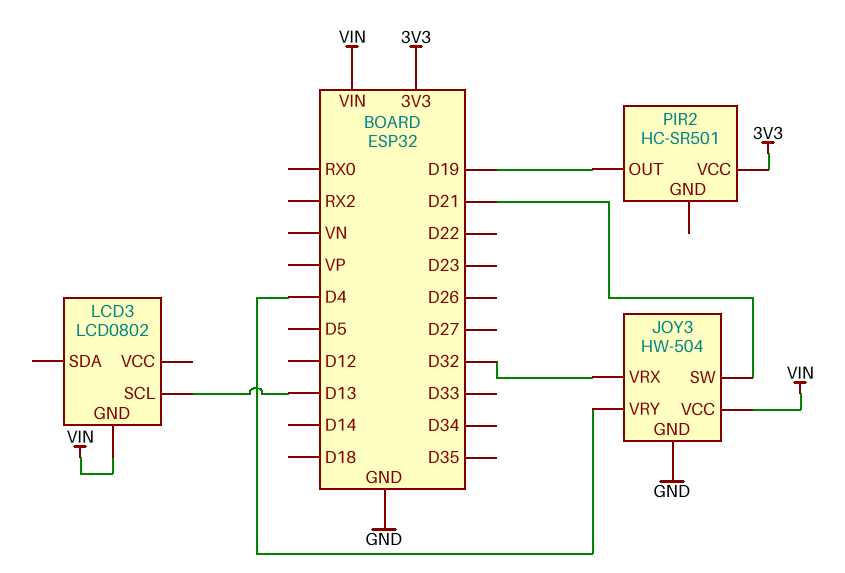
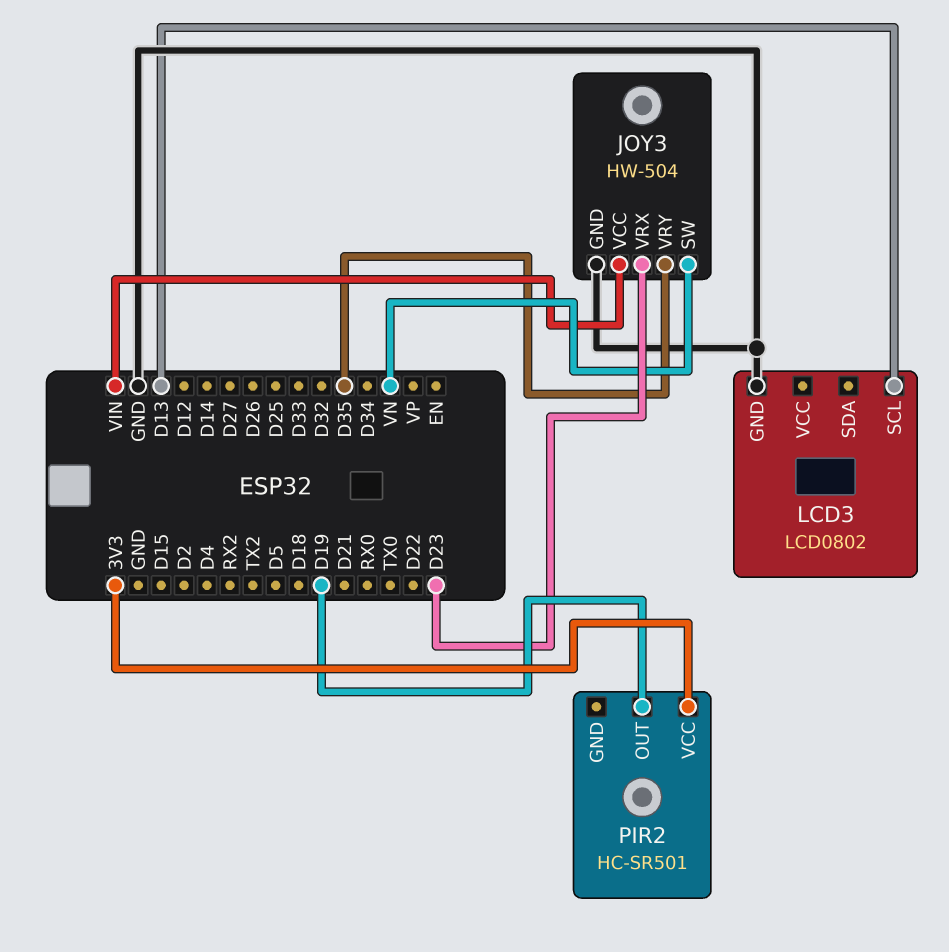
JOY3 pin SW: D21 -> VN
JOY3 pin VRX: D32 -> D23
JOY3 pin VRY: D4 -> D35
LCD3 pin GND: VIN -> GND

